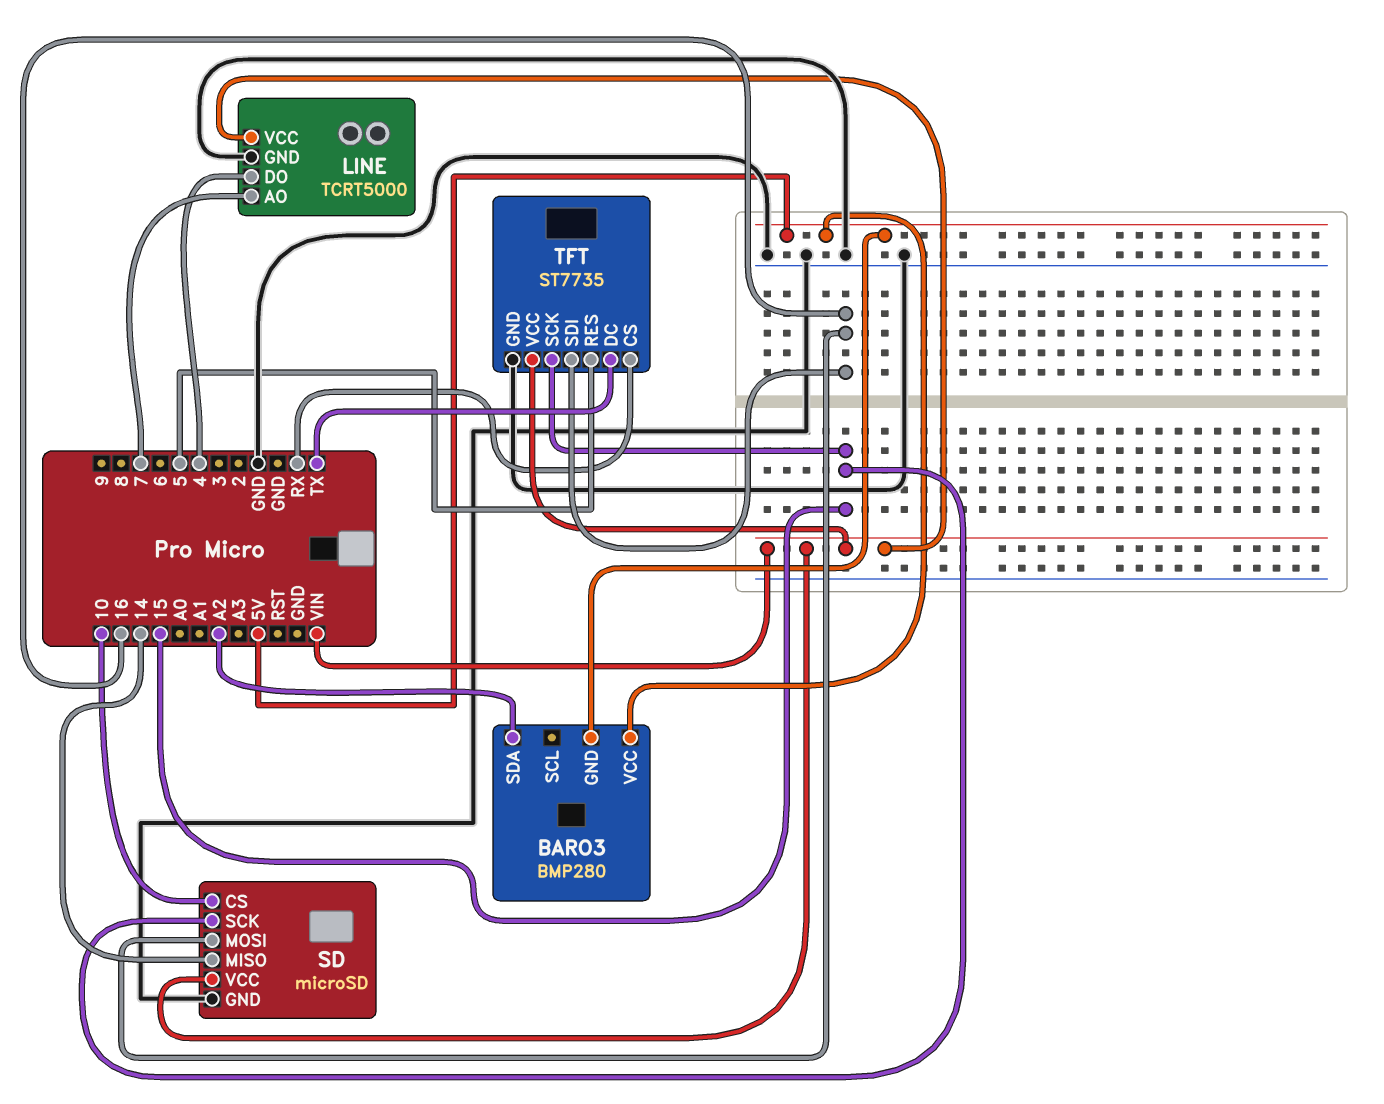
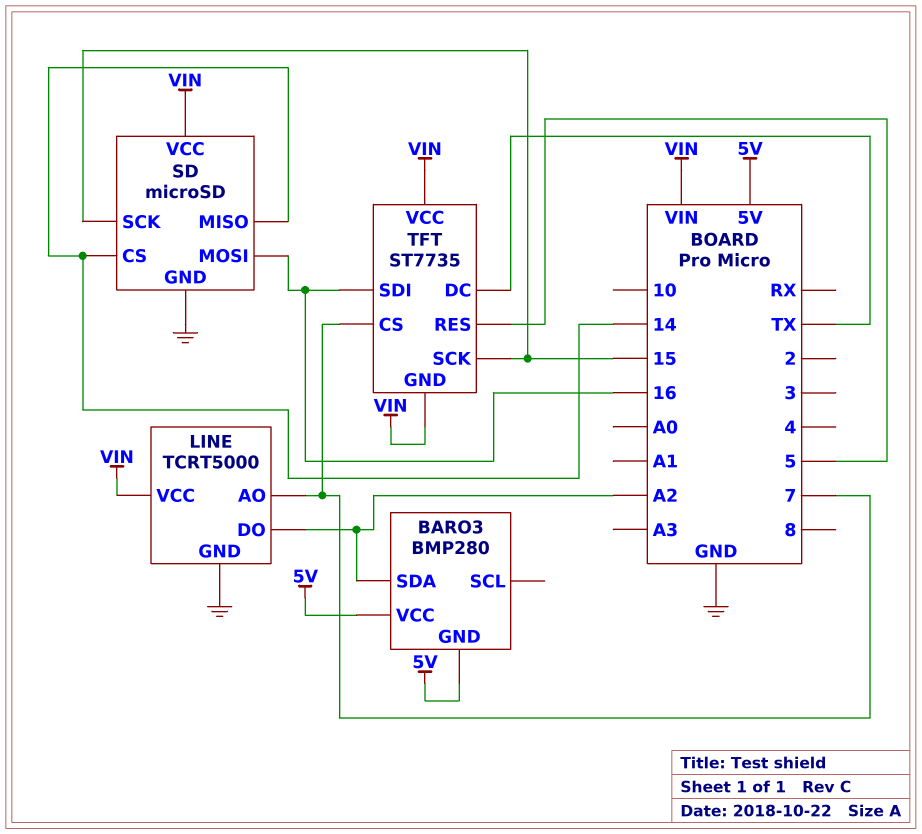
LINE pin DO: 4 -> A2
SD pin CS: 10 -> 14
TFT pin CS: RX -> 7
TFT pin GND: GND -> VIN

